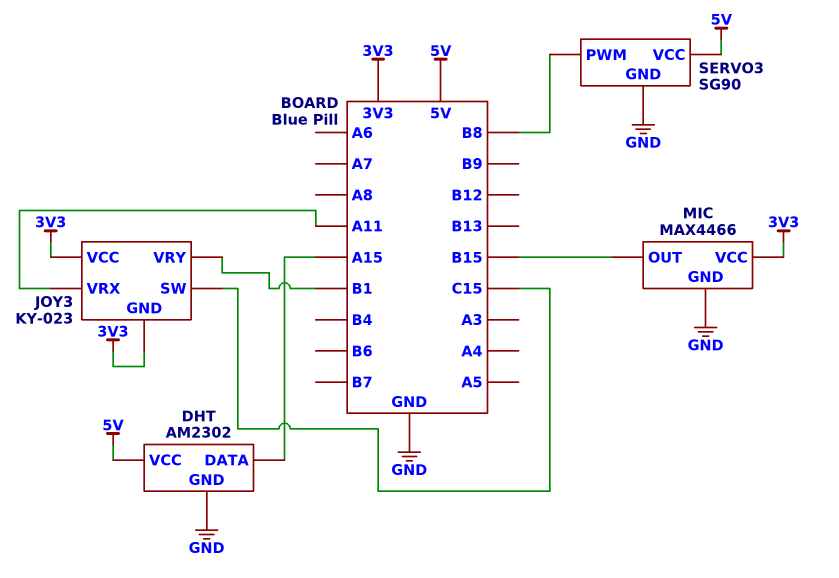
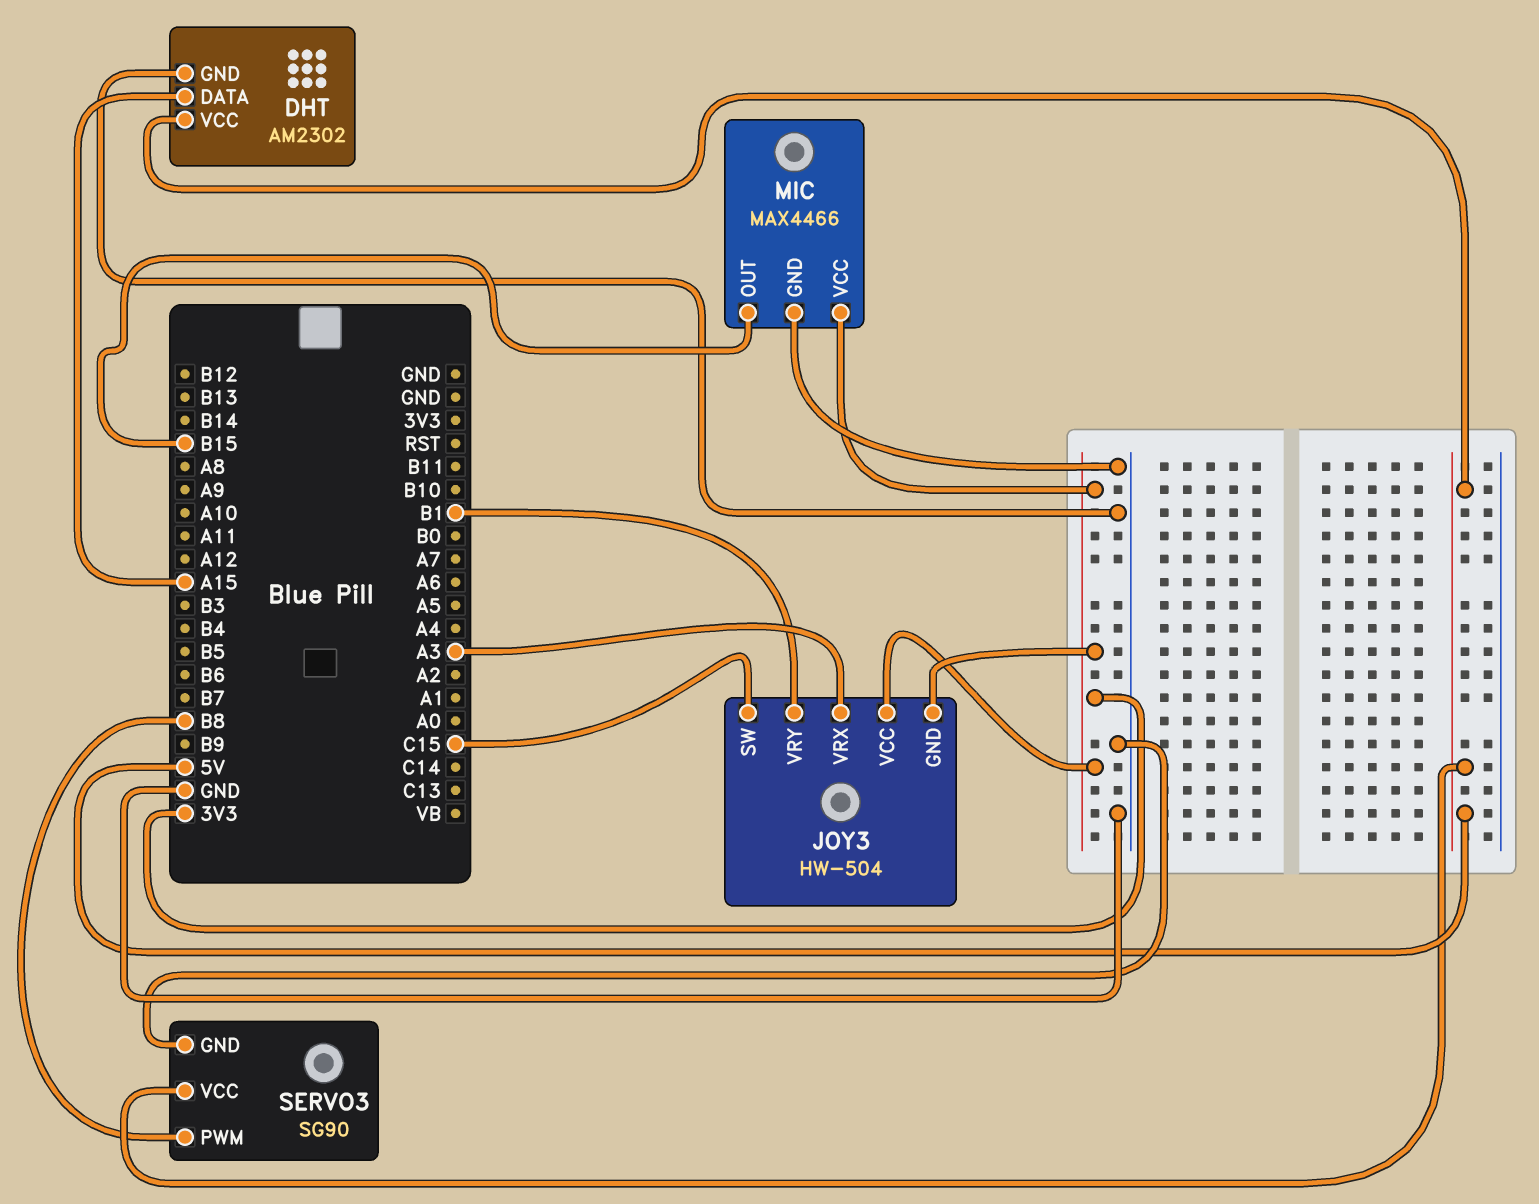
JOY3: KY-023 -> HW-504
JOY3 pin VRX: A11 -> A3

